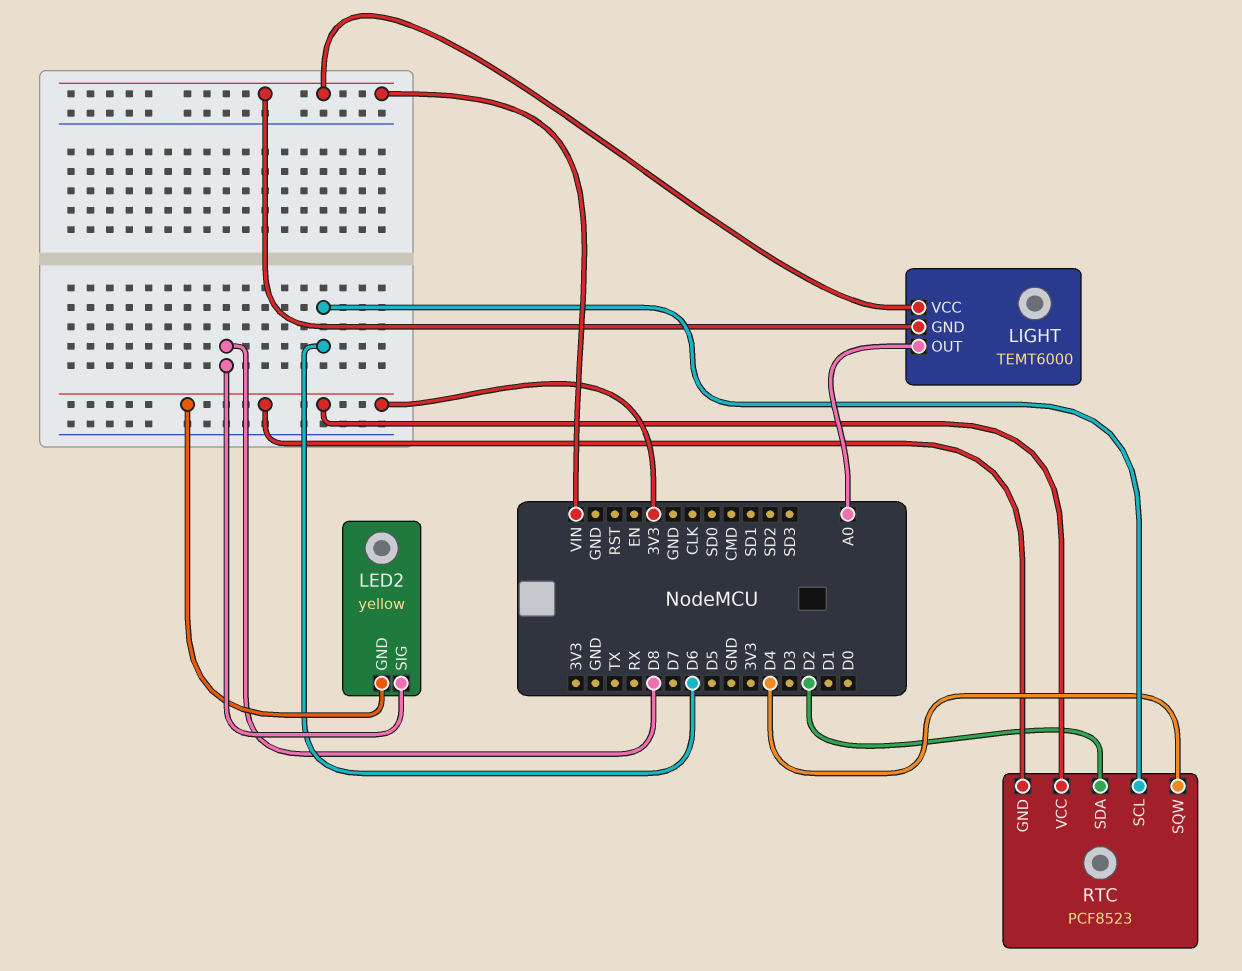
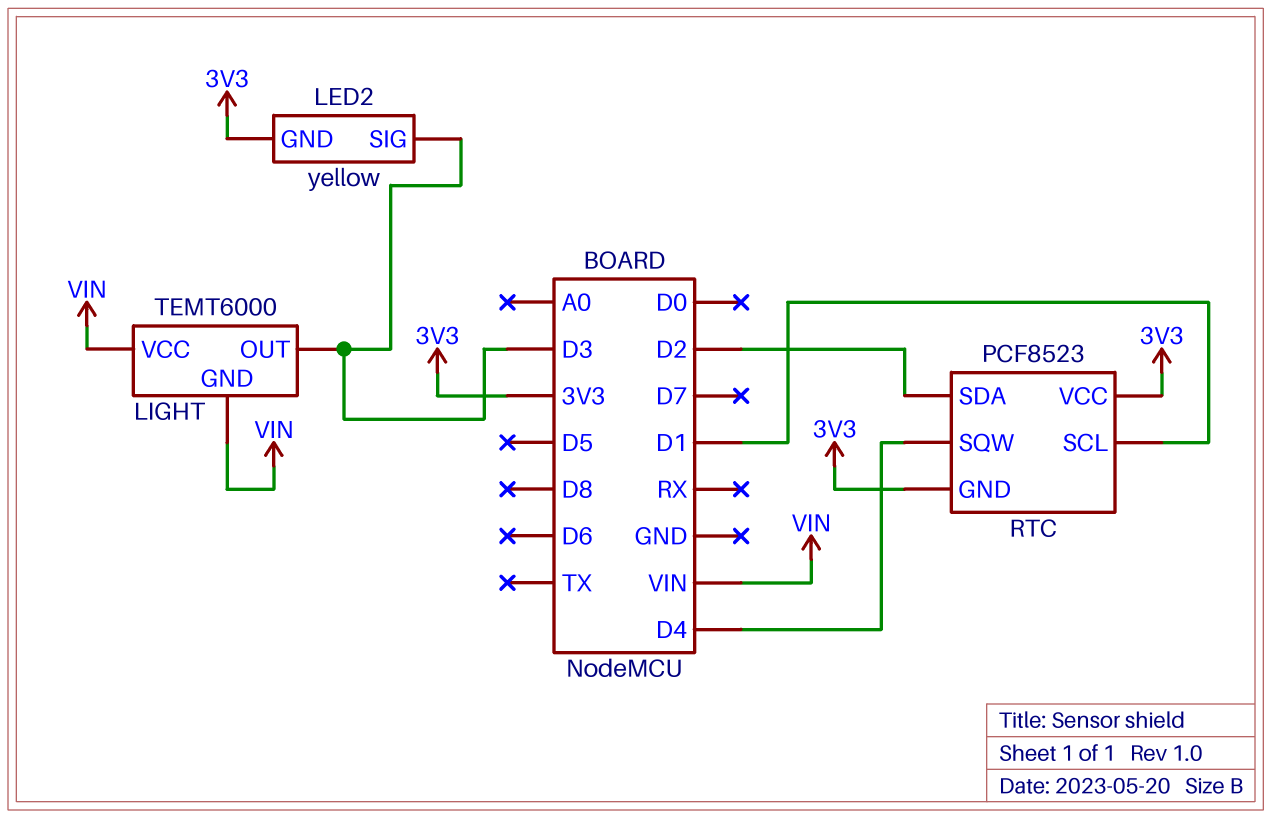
LED2 pin SIG: D8 -> D3
LIGHT pin OUT: A0 -> D3
RTC pin SCL: D6 -> D1

